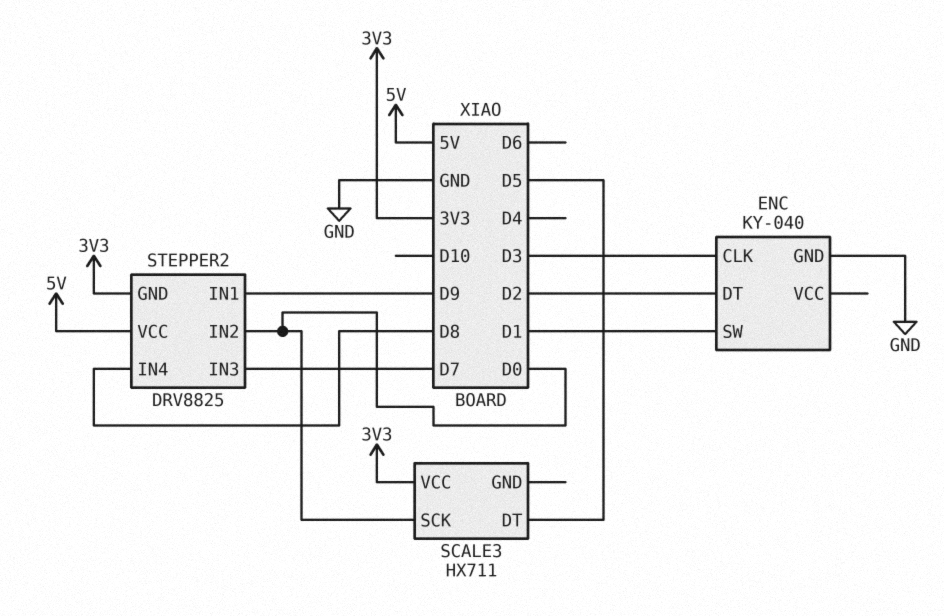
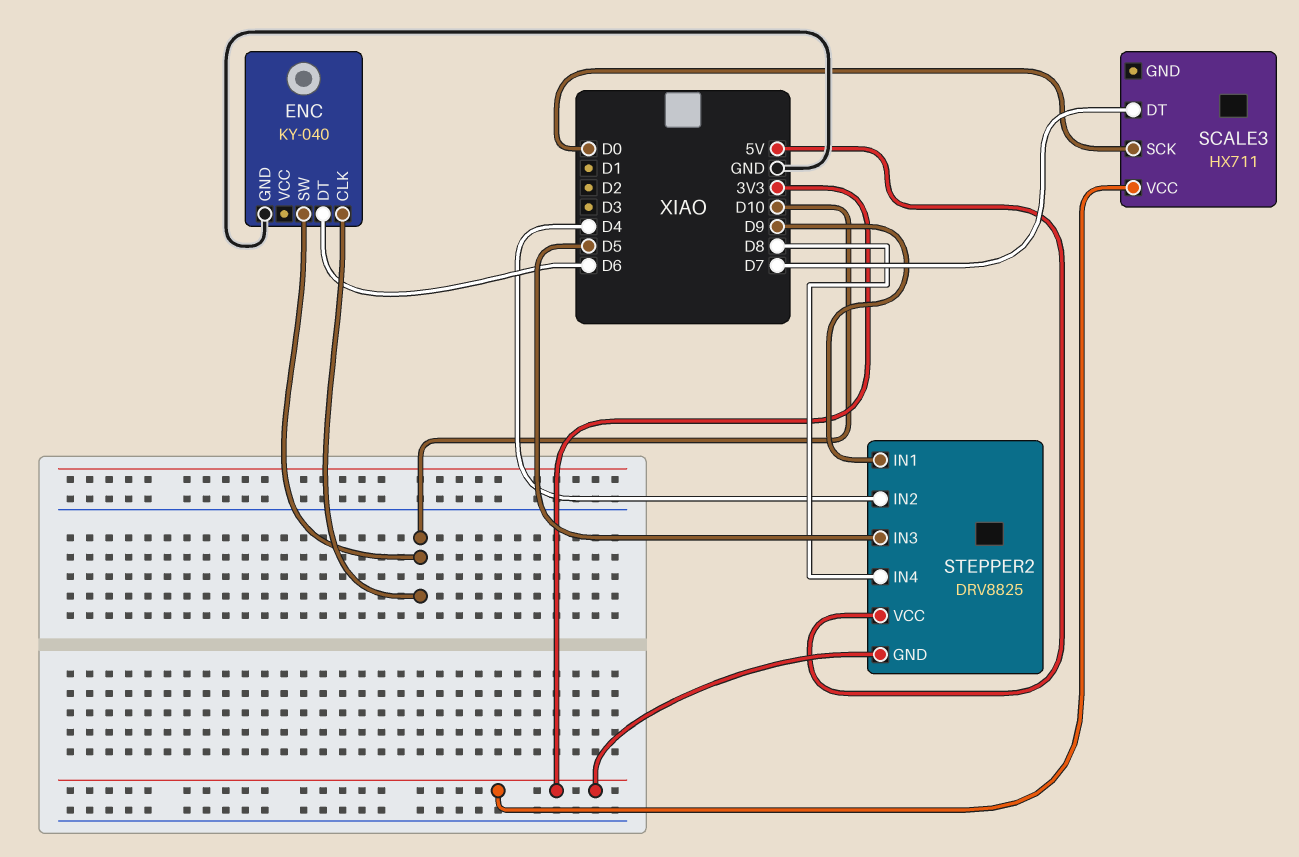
ENC pin CLK: D3 -> D10
ENC pin DT: D2 -> D6
ENC pin SW: D1 -> D10
SCALE3 pin DT: D5 -> D7
STEPPER2 pin IN2: D0 -> D4
STEPPER2 pin IN3: D7 -> D5

